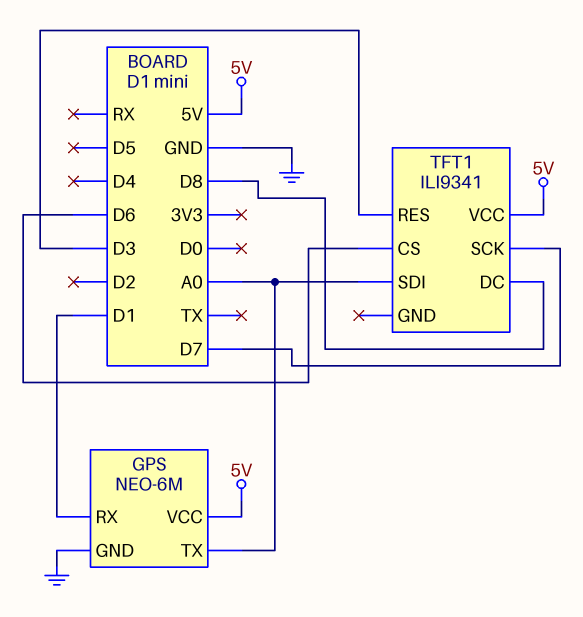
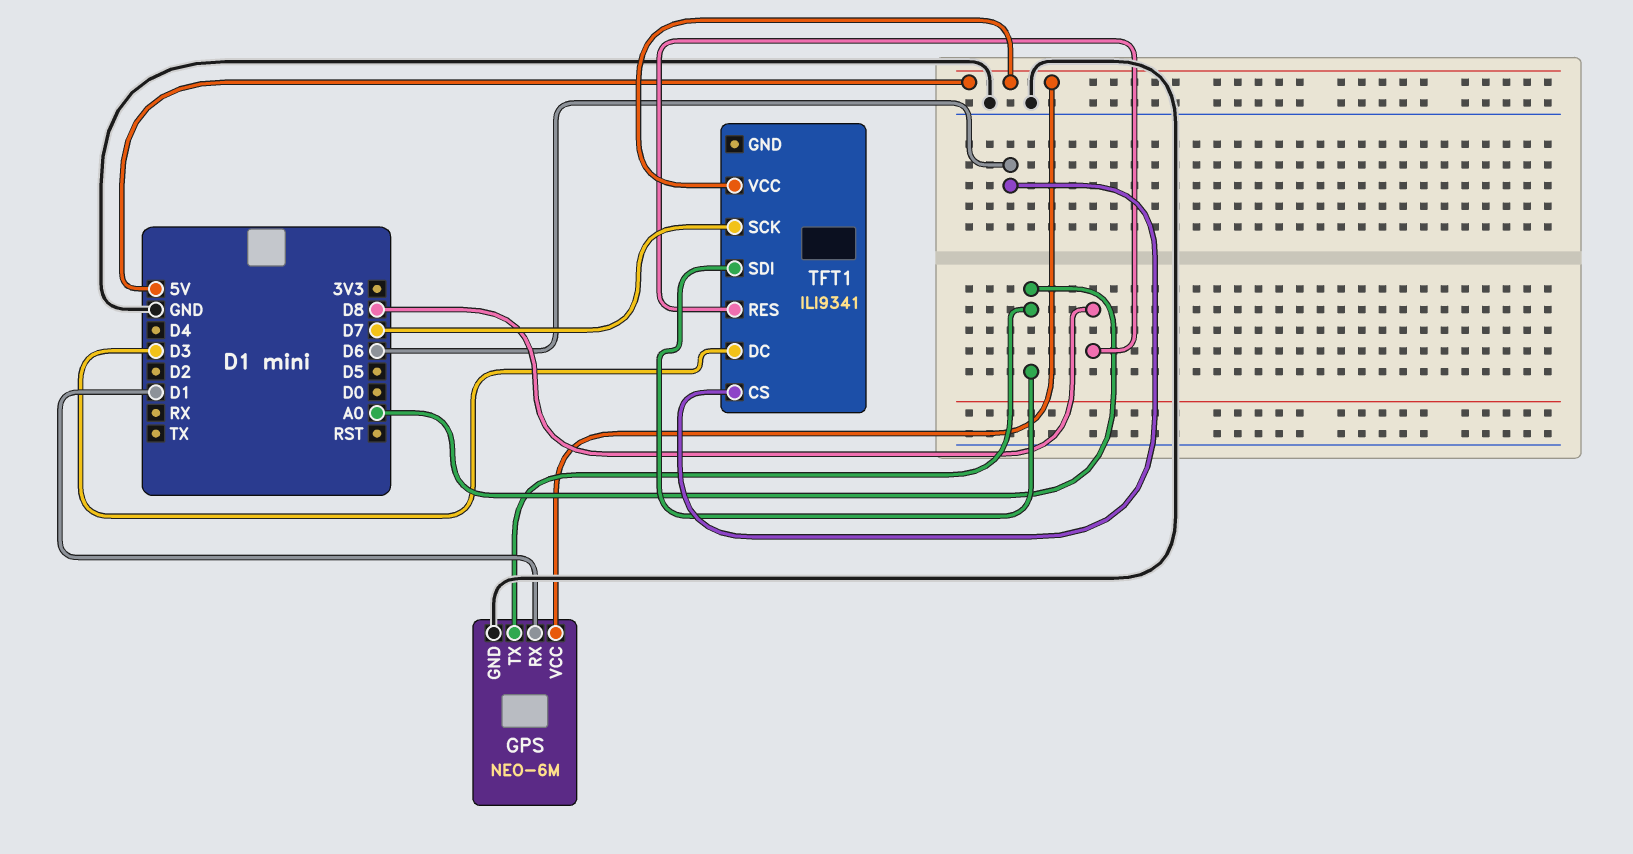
TFT1 pin DC: D8 -> D3
TFT1 pin RES: D3 -> D8

